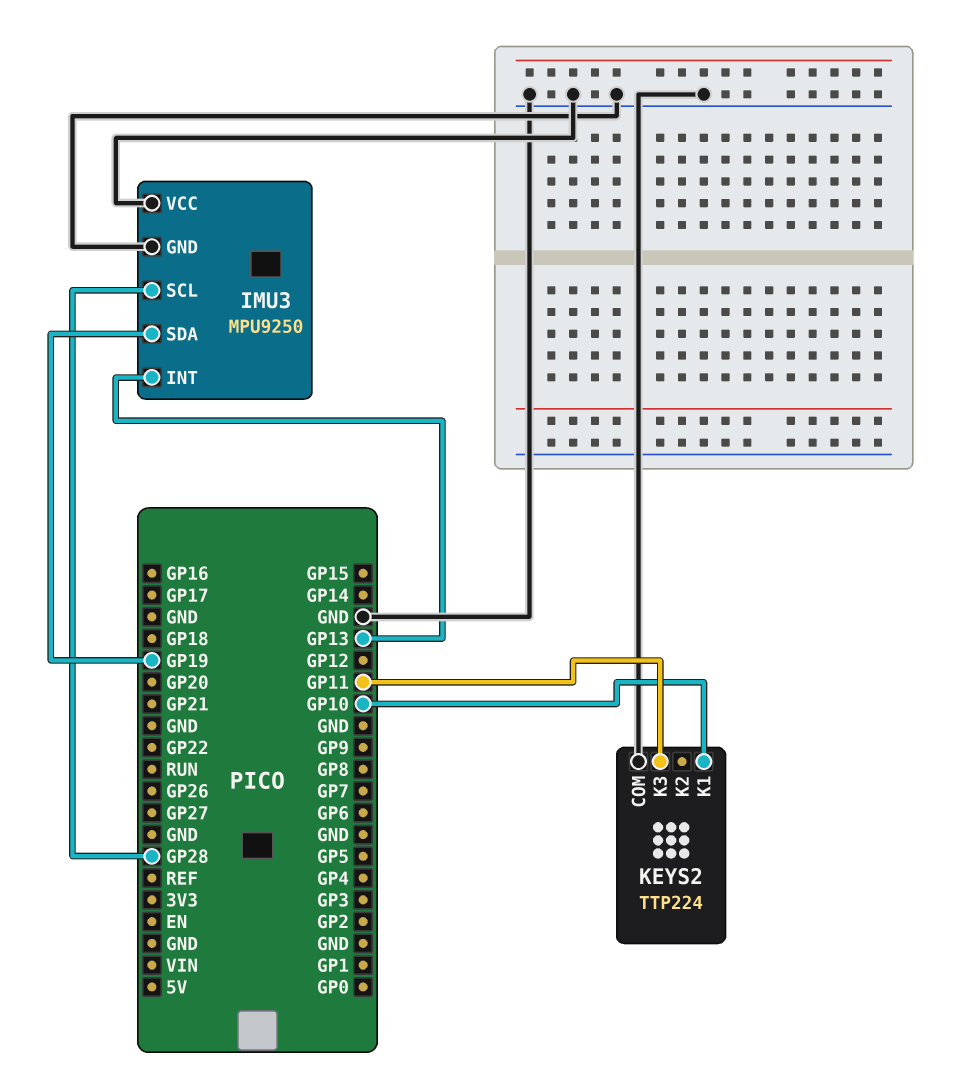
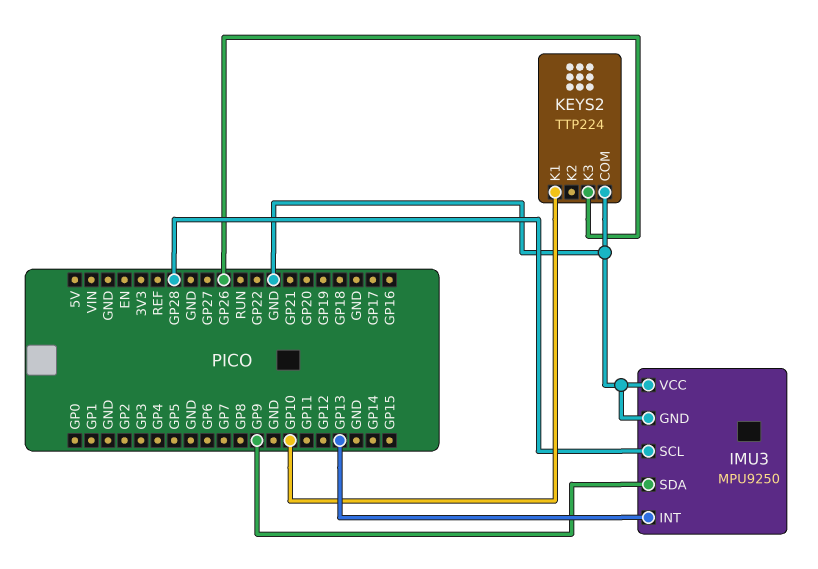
IMU3 pin SDA: GP19 -> GP9
KEYS2 pin K3: GP11 -> GP26

